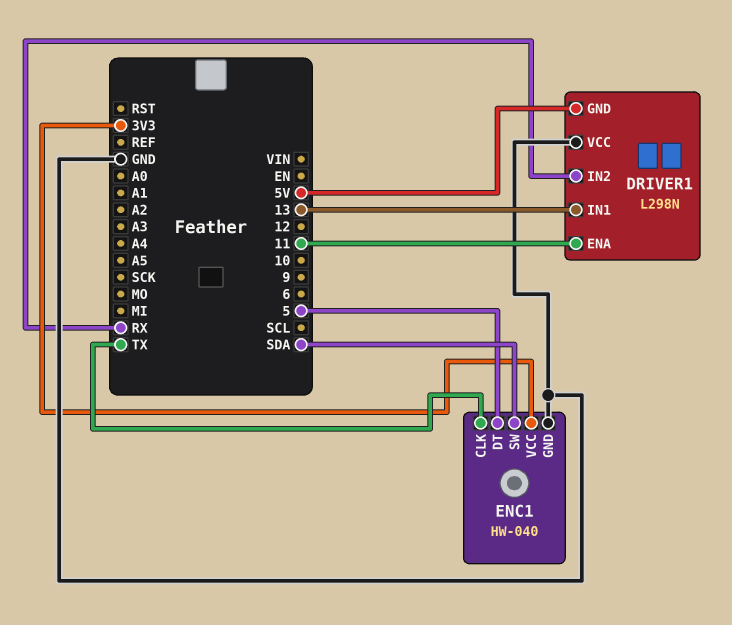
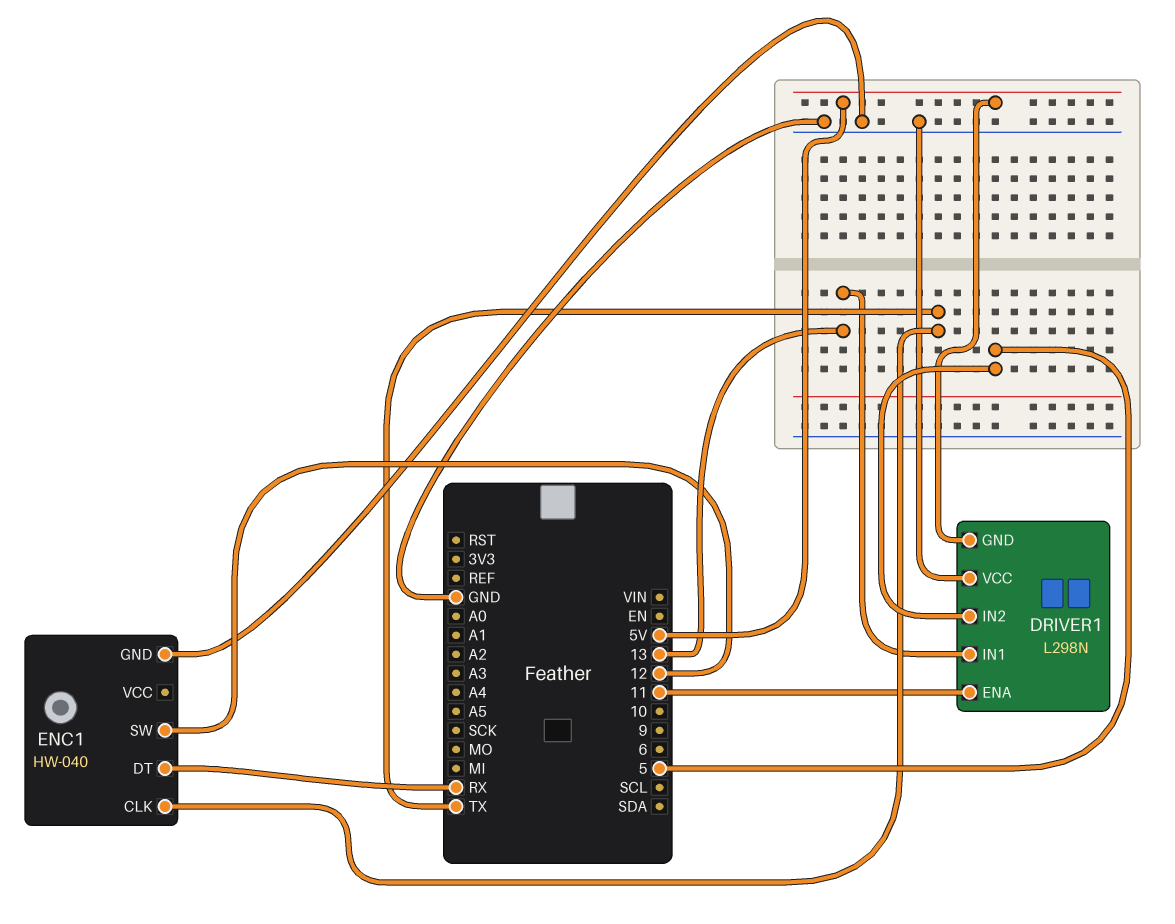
DRIVER1 pin IN2: RX -> 5
ENC1 pin DT: 5 -> RX
ENC1 pin SW: SDA -> 12
ENC1 pin VCC: 3V3 -> none

